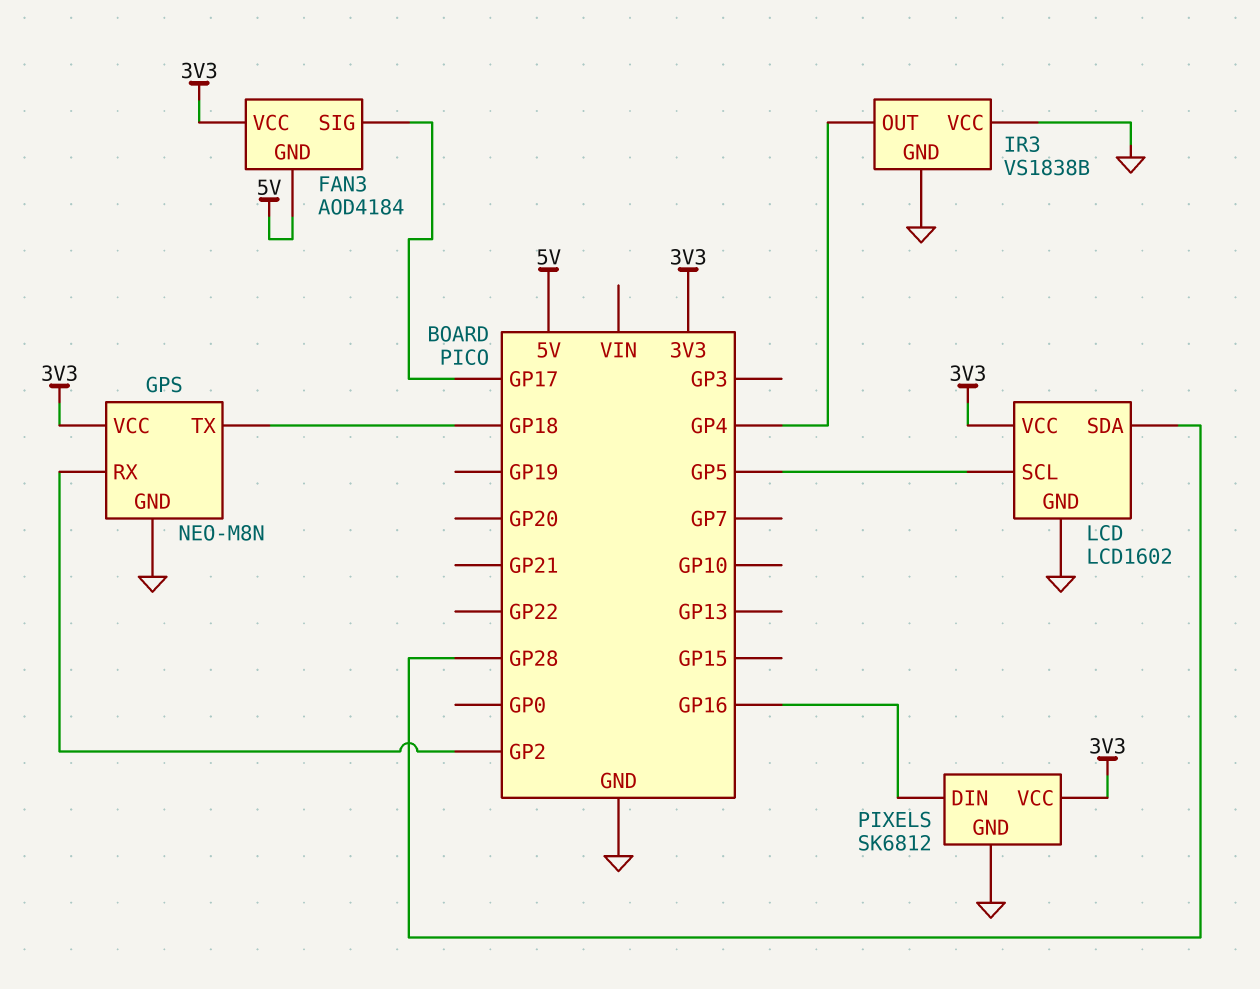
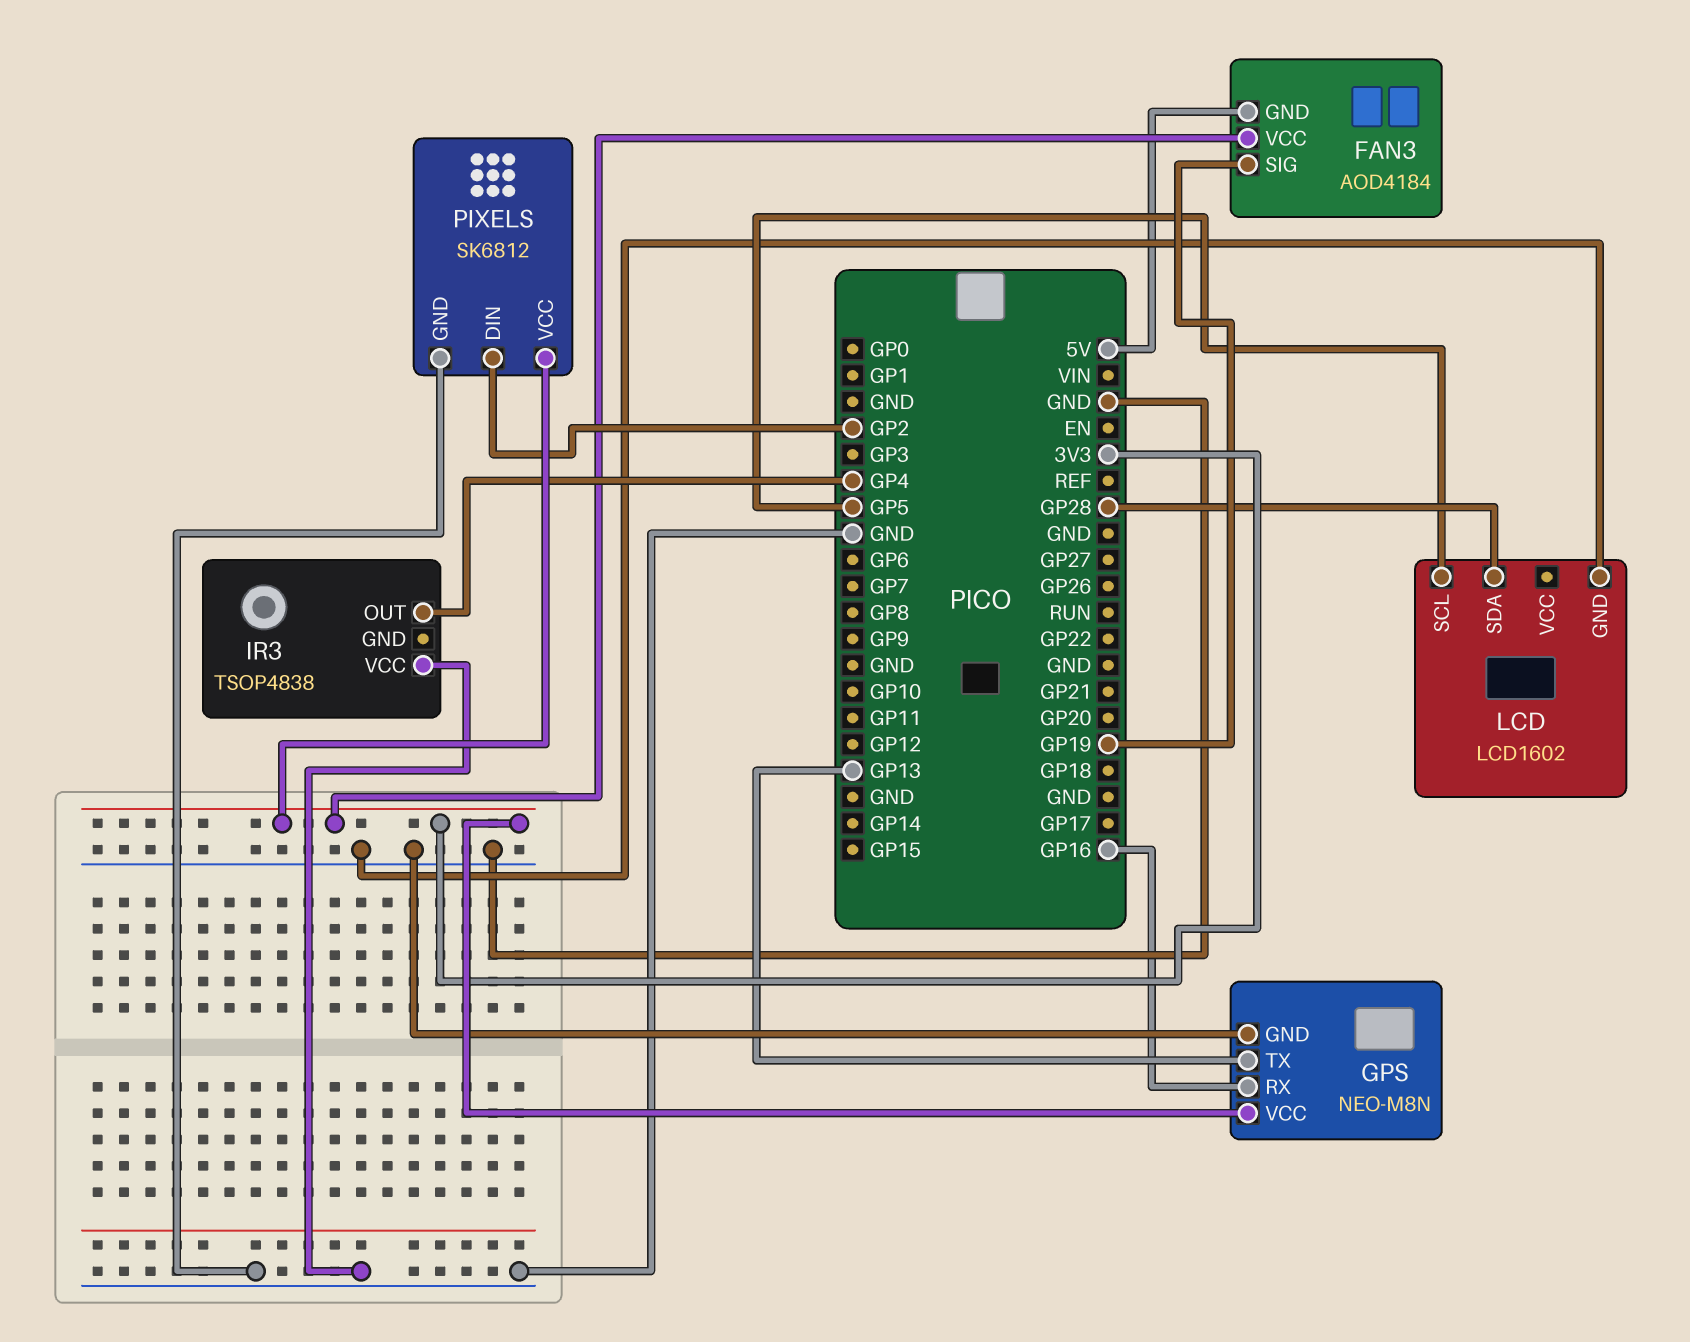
FAN3 pin SIG: GP17 -> GP19
GPS pin RX: GP2 -> GP16
GPS pin TX: GP18 -> GP13
IR3: VS1838B -> TSOP4838
IR3 pin GND: GND -> none
LCD pin VCC: 3V3 -> none
PIXELS pin DIN: GP16 -> GP2

